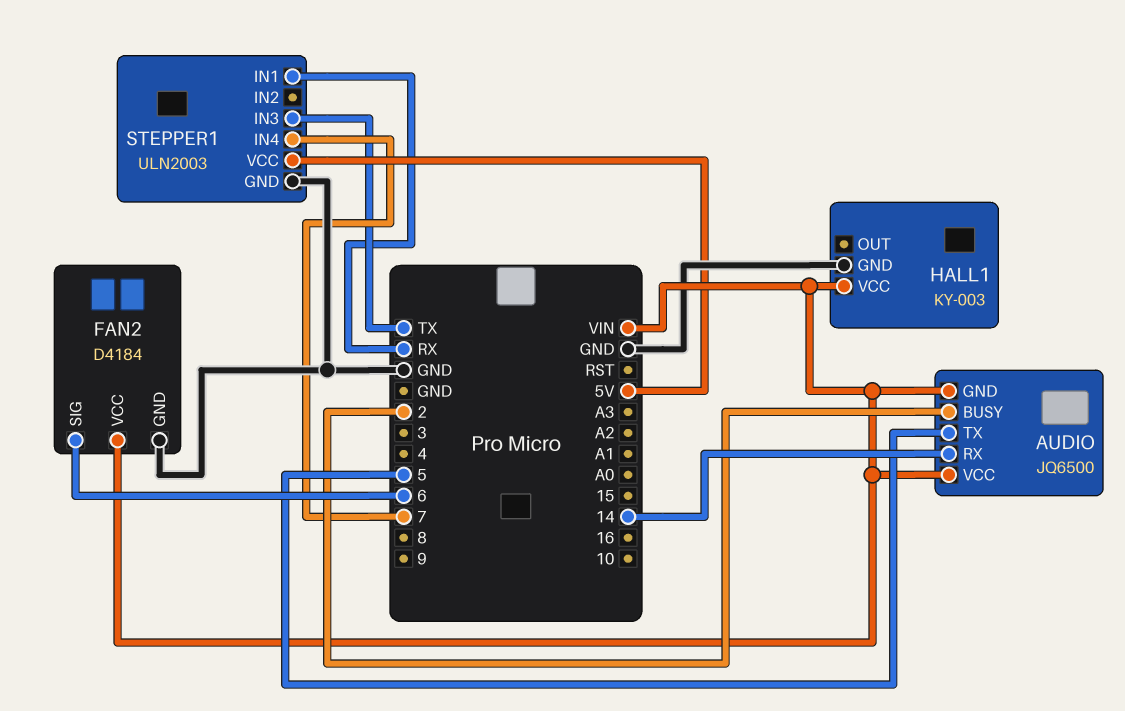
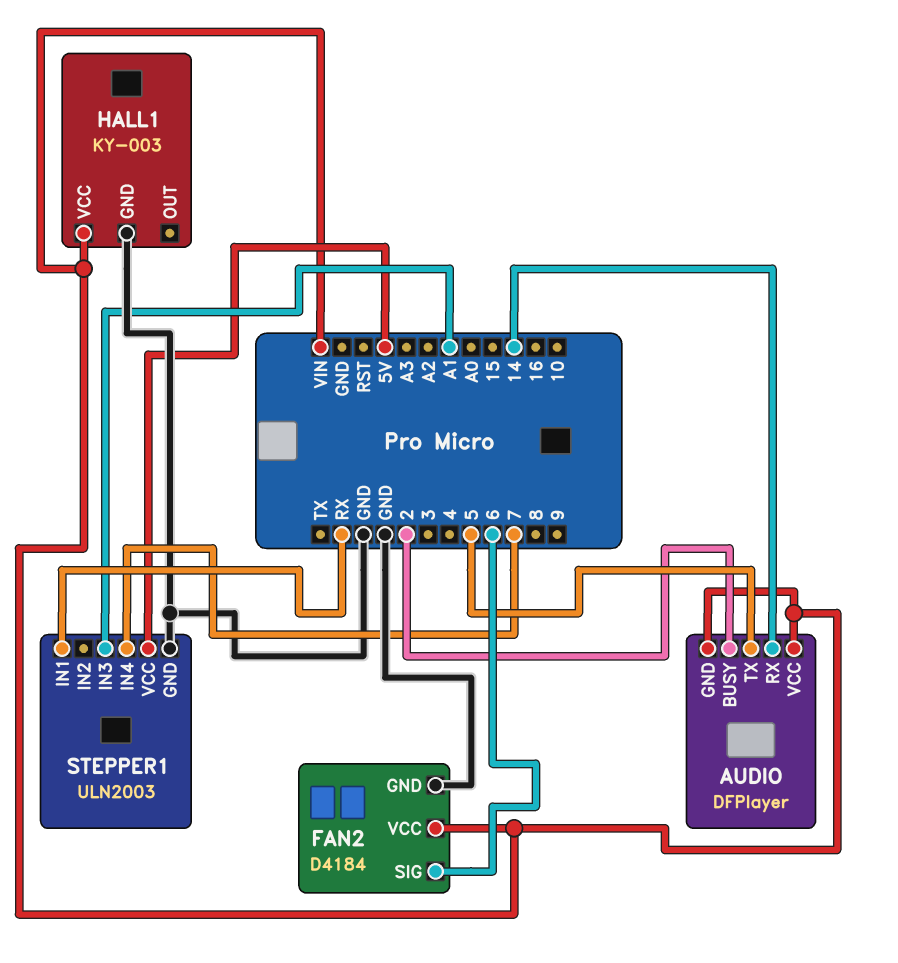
AUDIO: JQ6500 -> DFPlayer
STEPPER1 pin IN3: TX -> A1

